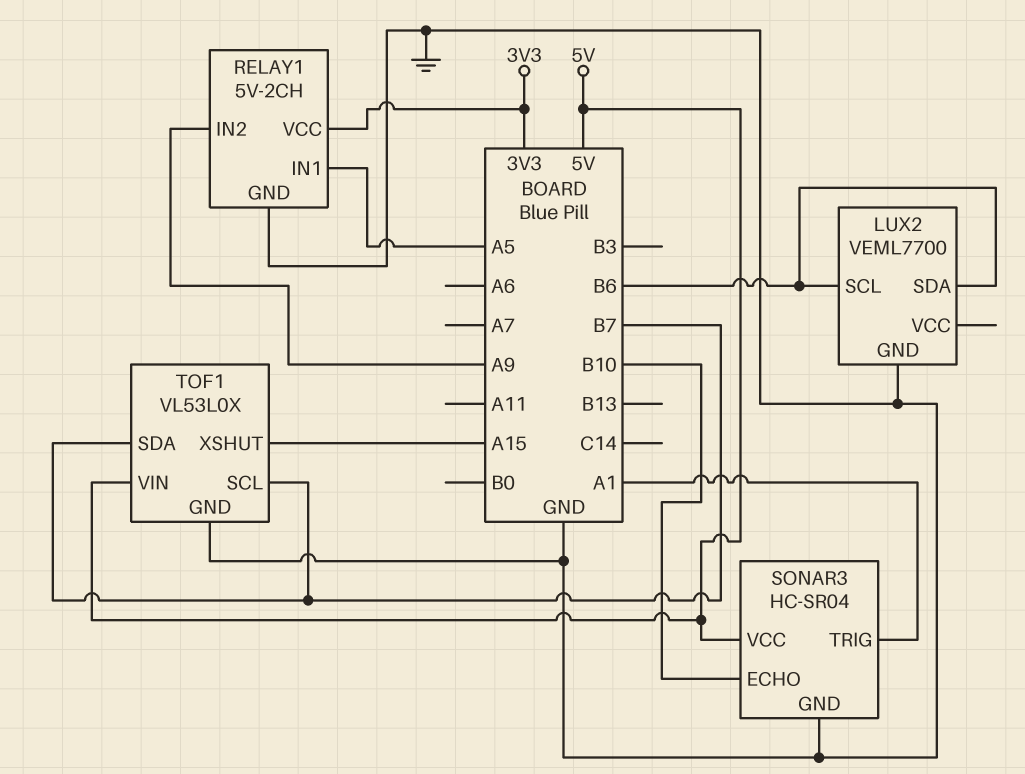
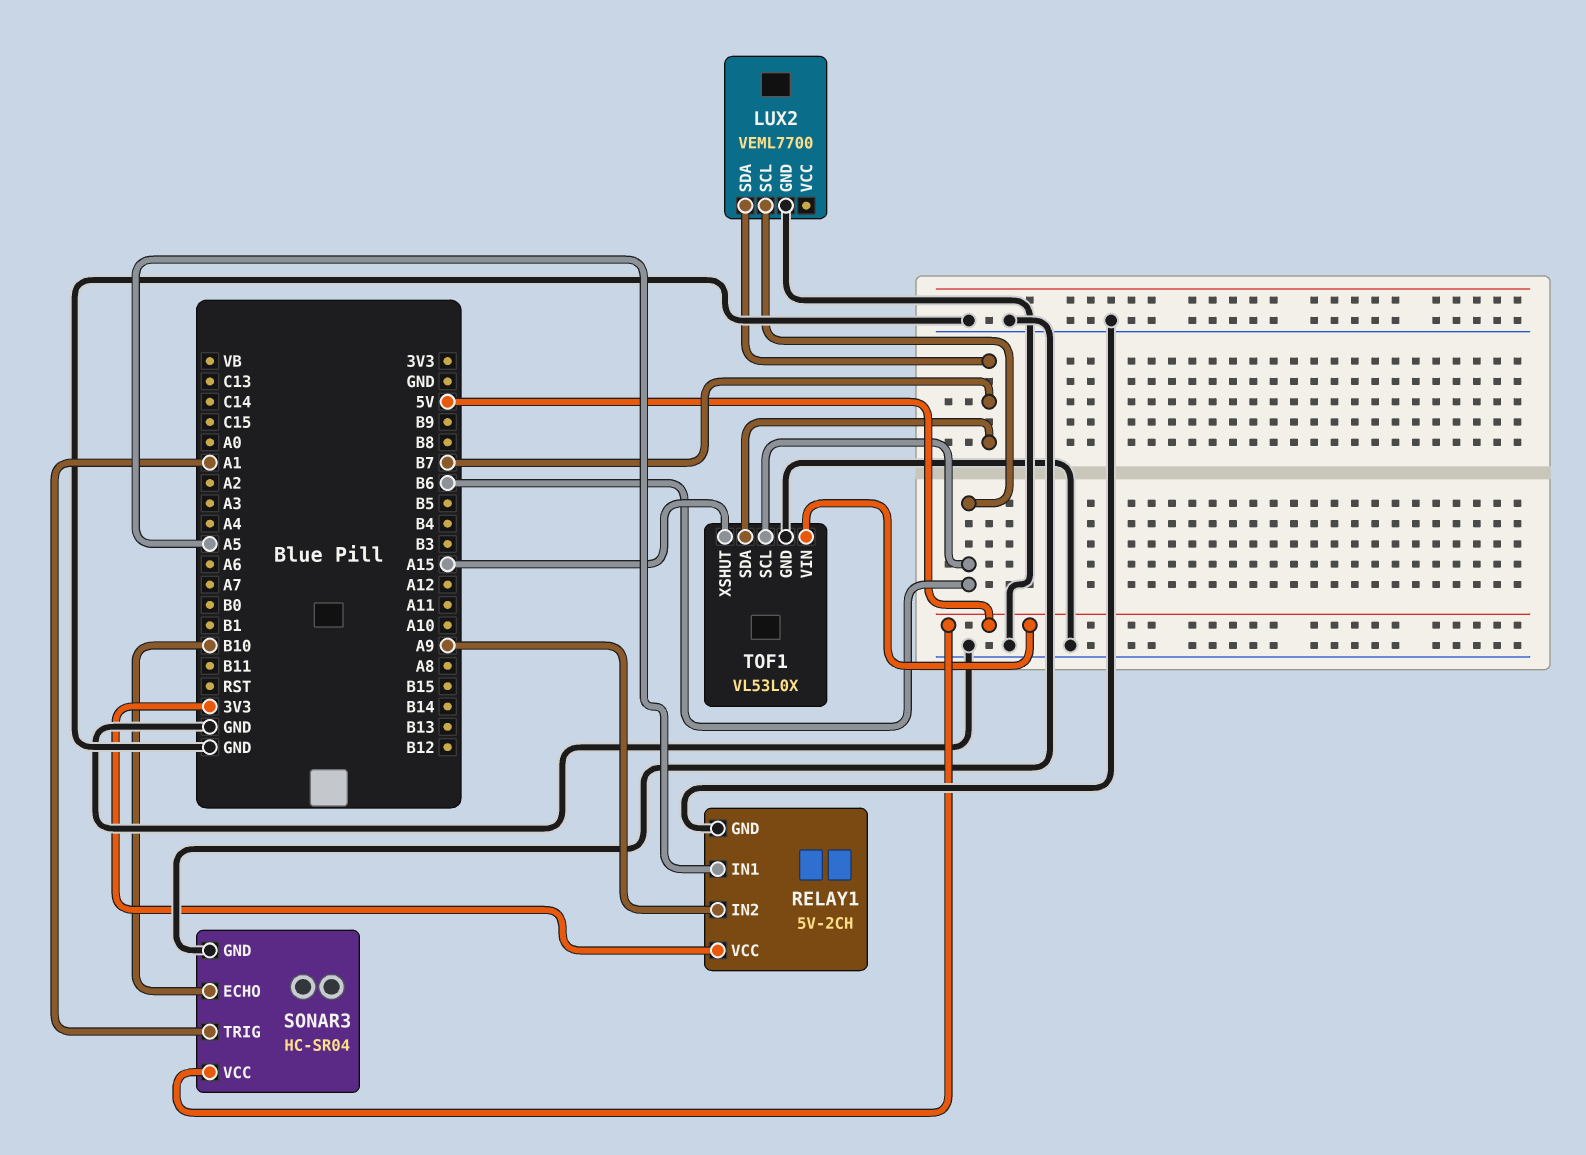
LUX2 pin SDA: B6 -> B7
TOF1 pin SCL: B7 -> B6

